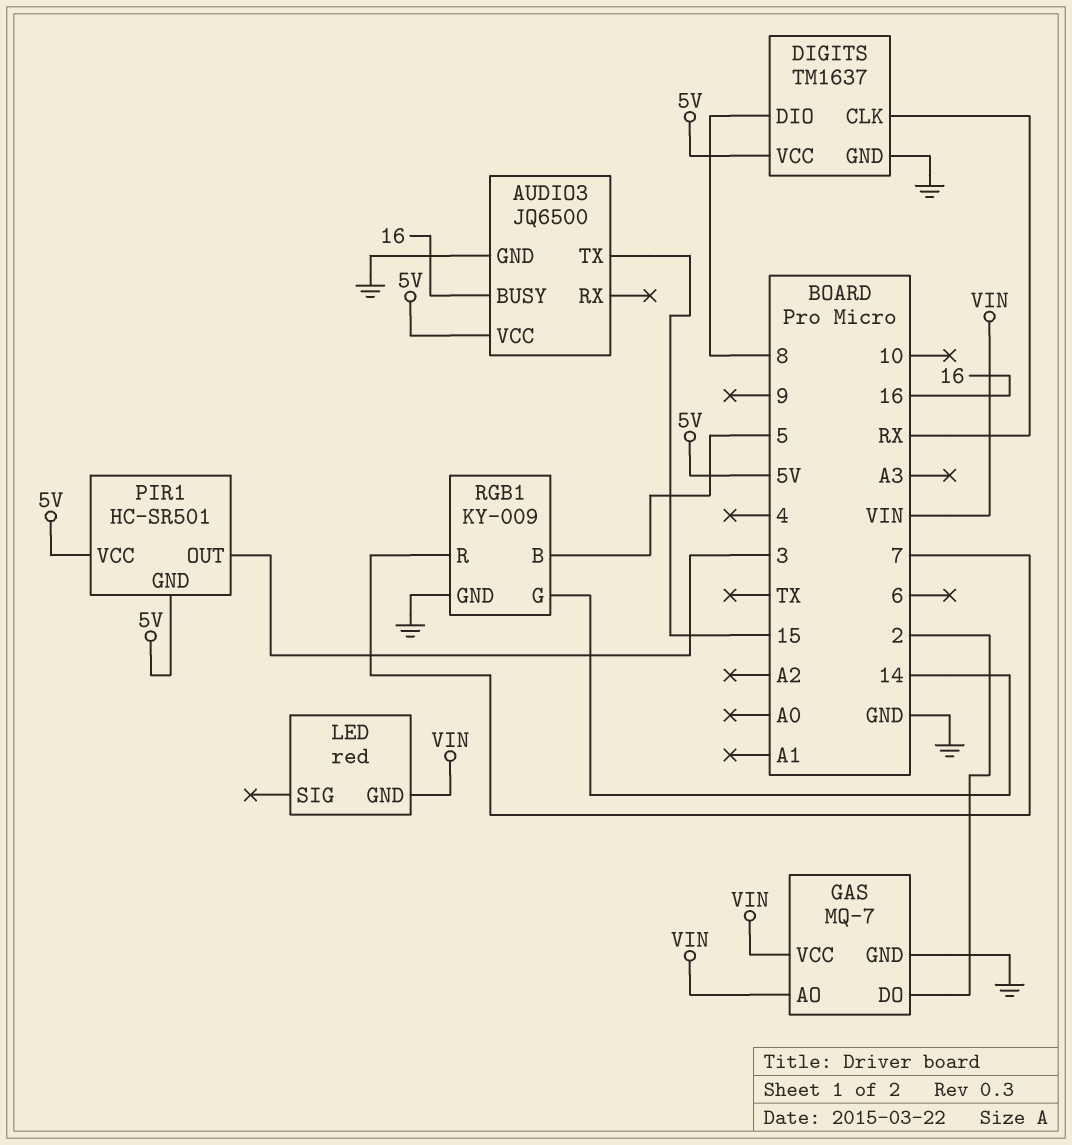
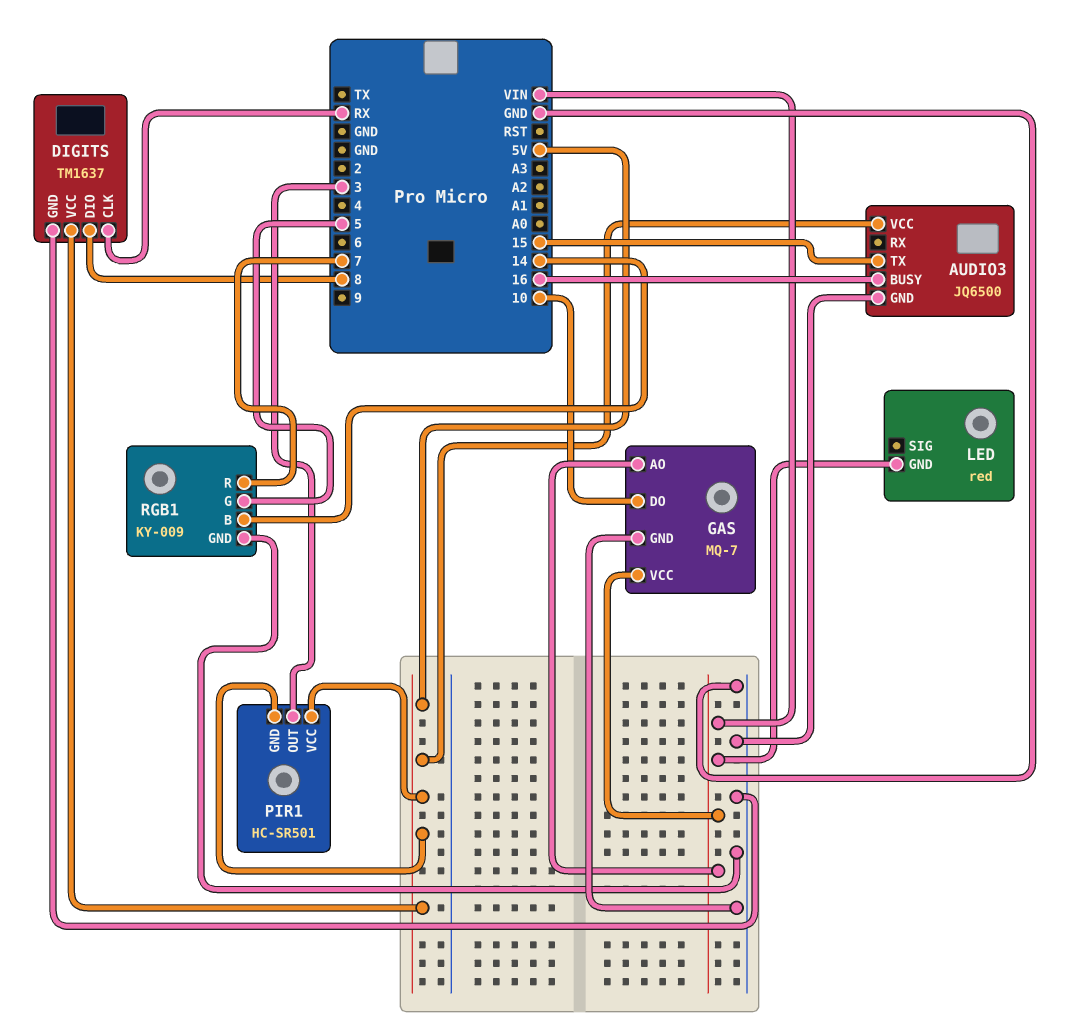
GAS pin DO: 2 -> 10
RGB1 pin B: 5 -> 14
RGB1 pin G: 14 -> 5

